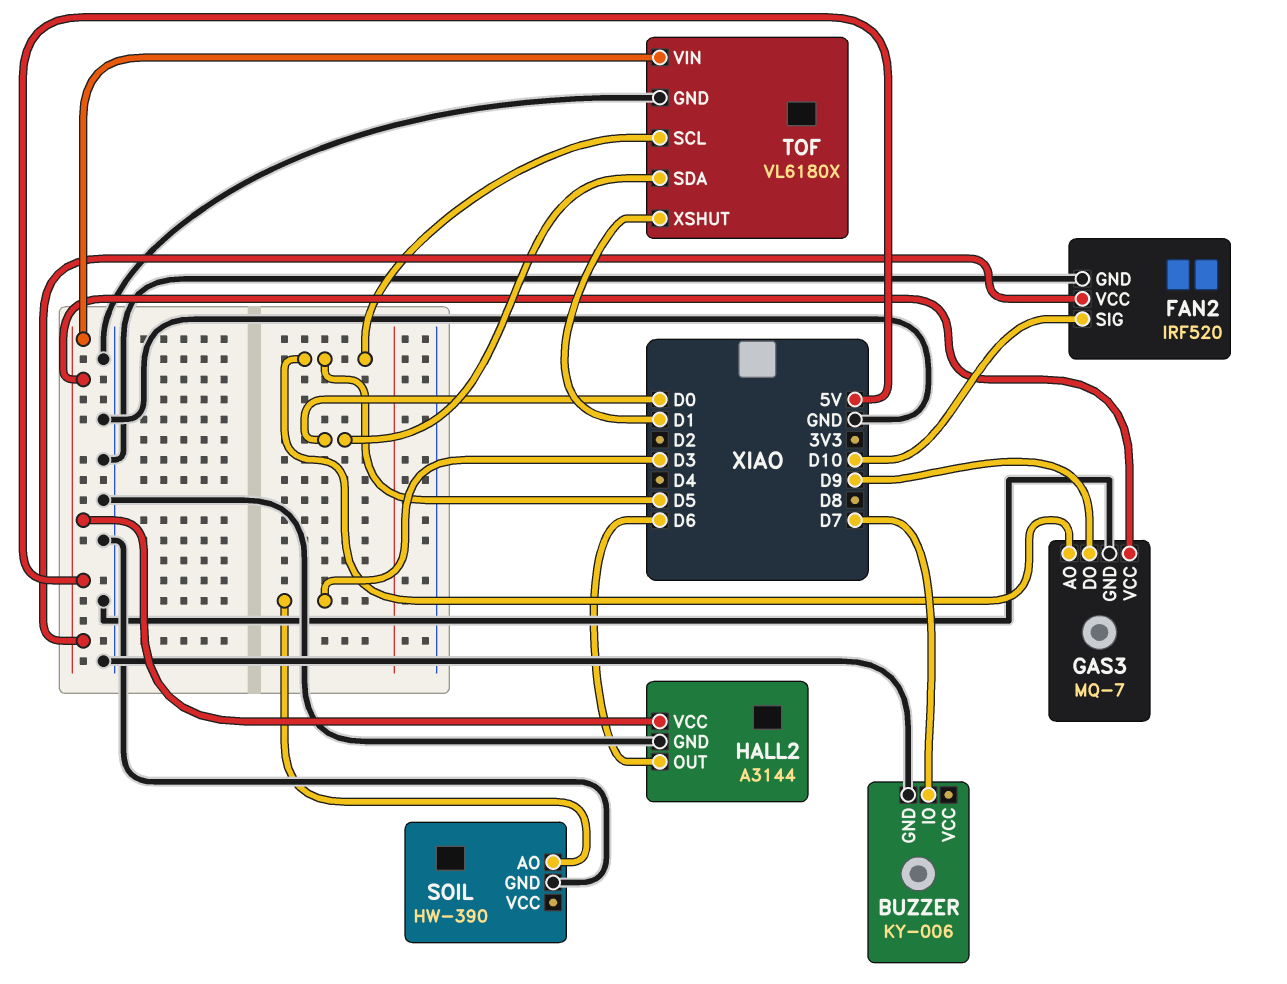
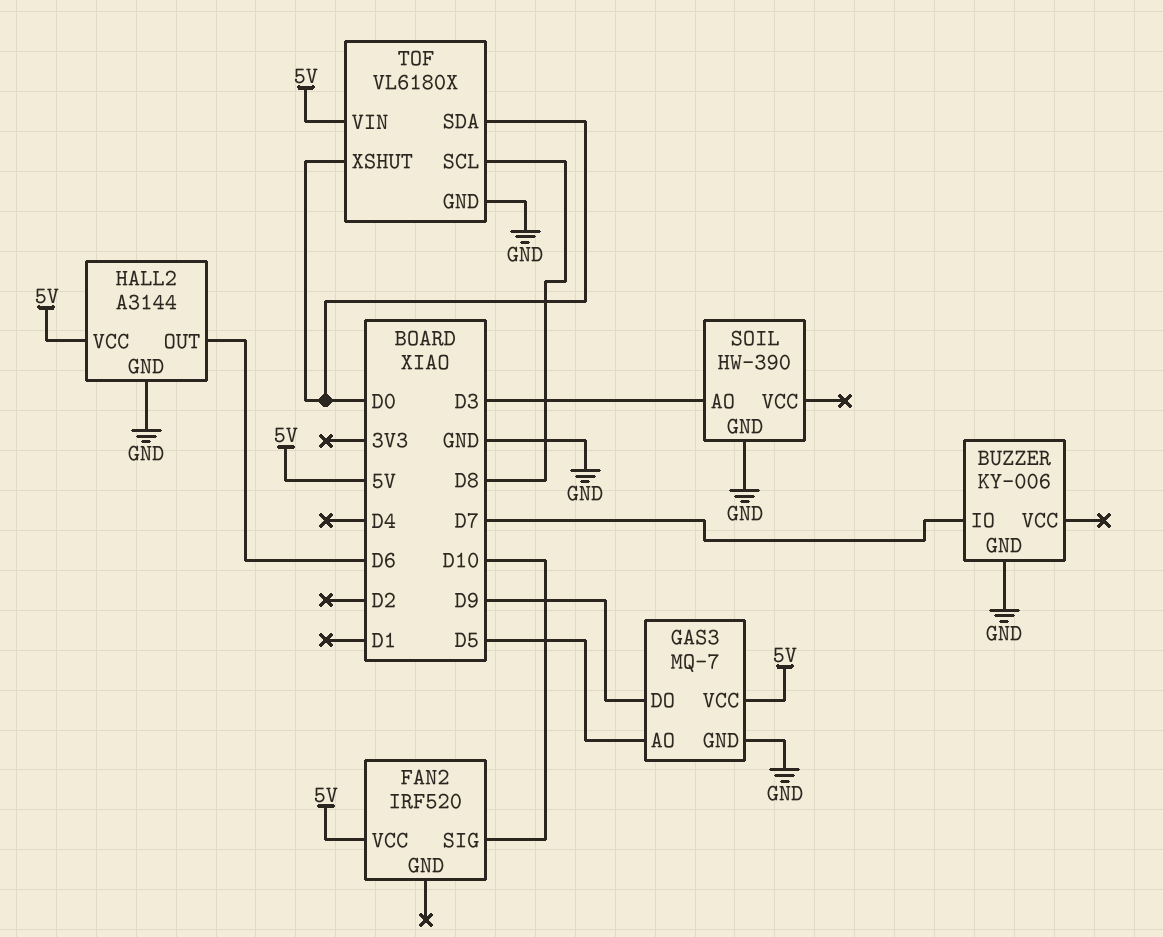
FAN2 pin GND: GND -> none
TOF pin SCL: D5 -> D8
TOF pin XSHUT: D1 -> D0

